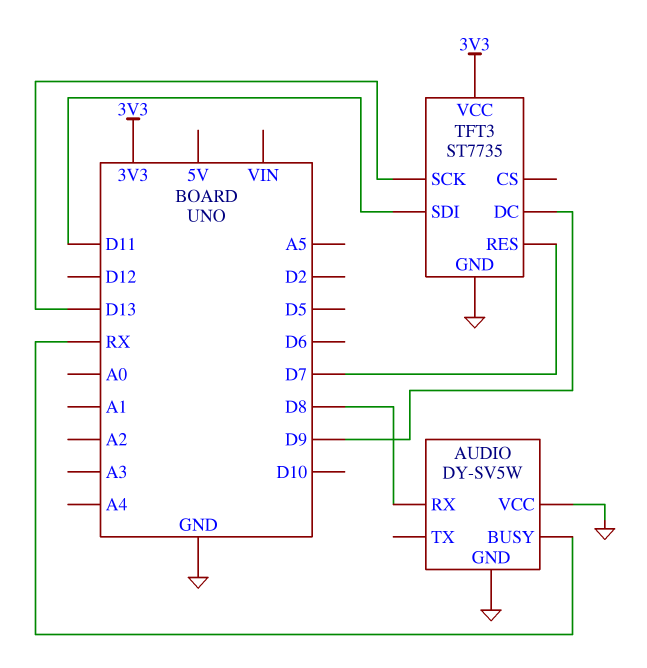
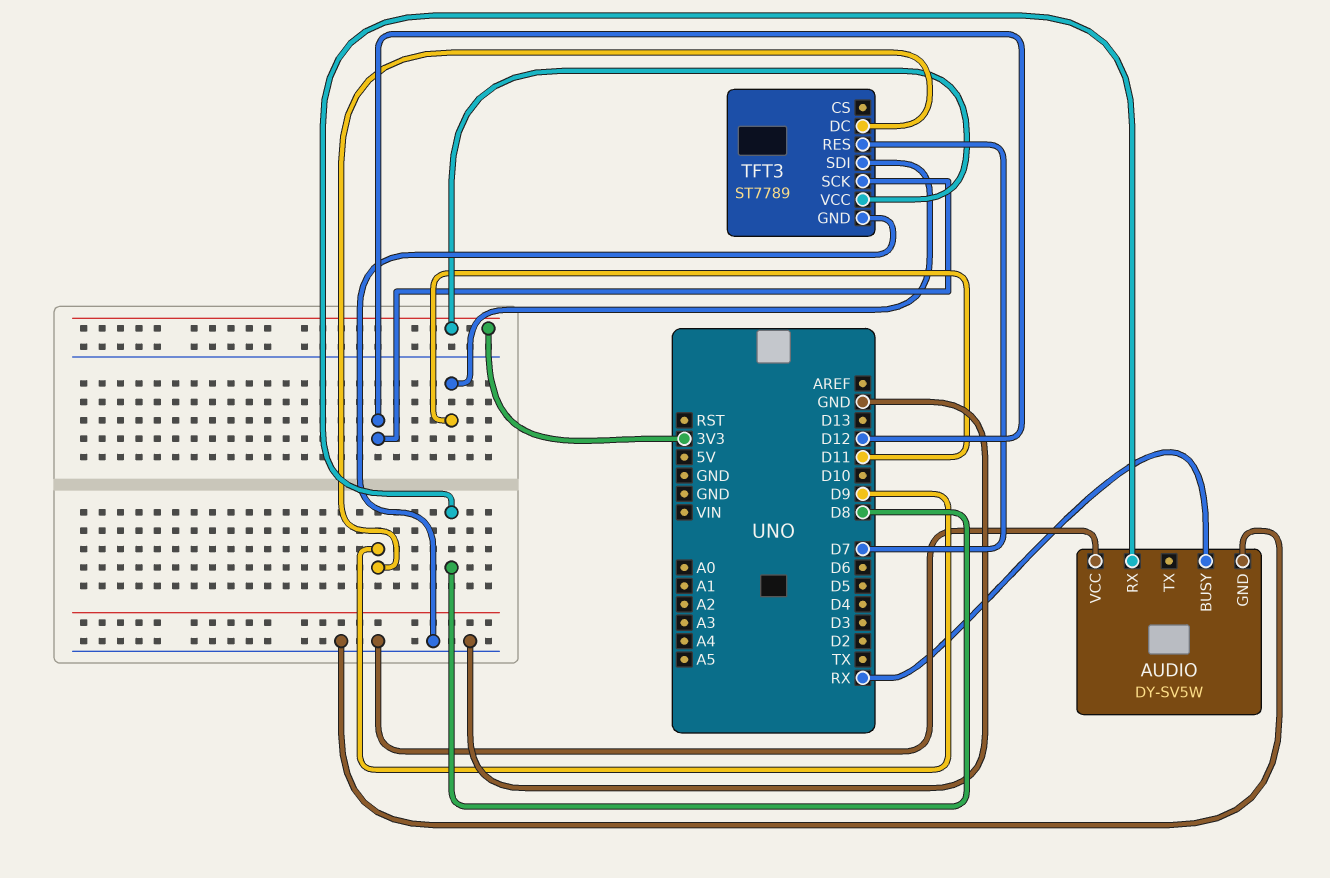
TFT3: ST7735 -> ST7789
TFT3 pin SCK: D13 -> D12

